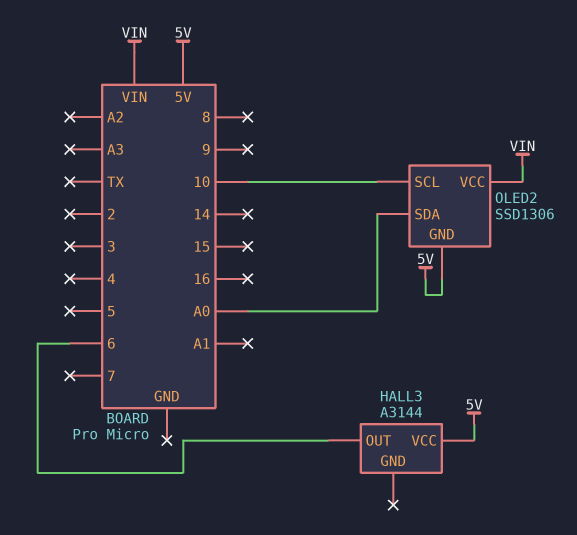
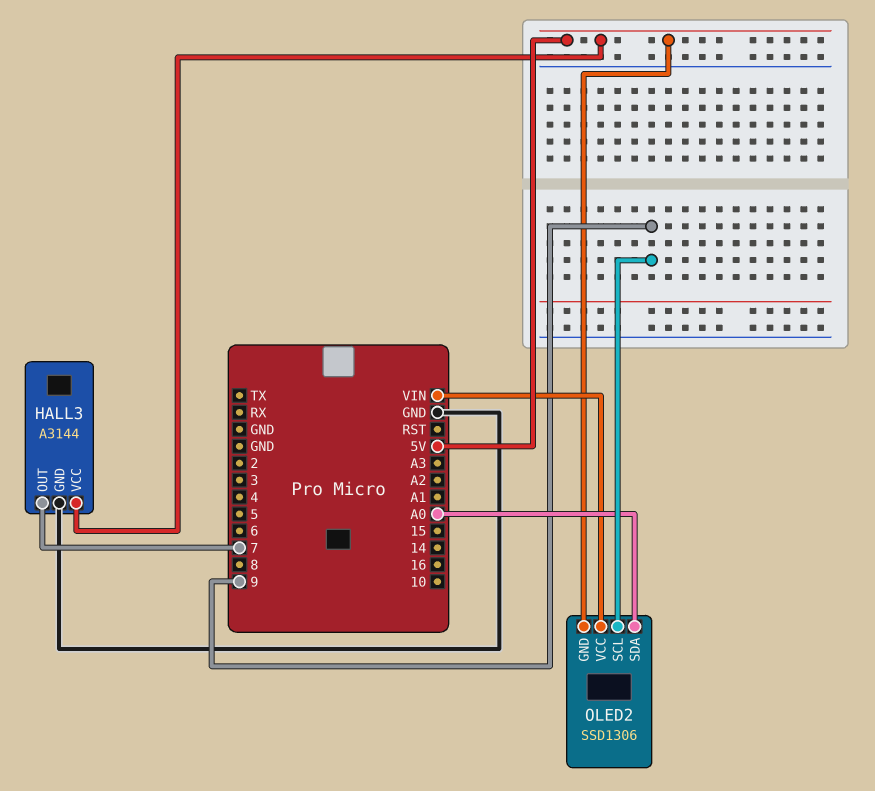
HALL3 pin GND: none -> GND
HALL3 pin OUT: 6 -> 7
OLED2 pin SCL: 10 -> 9

